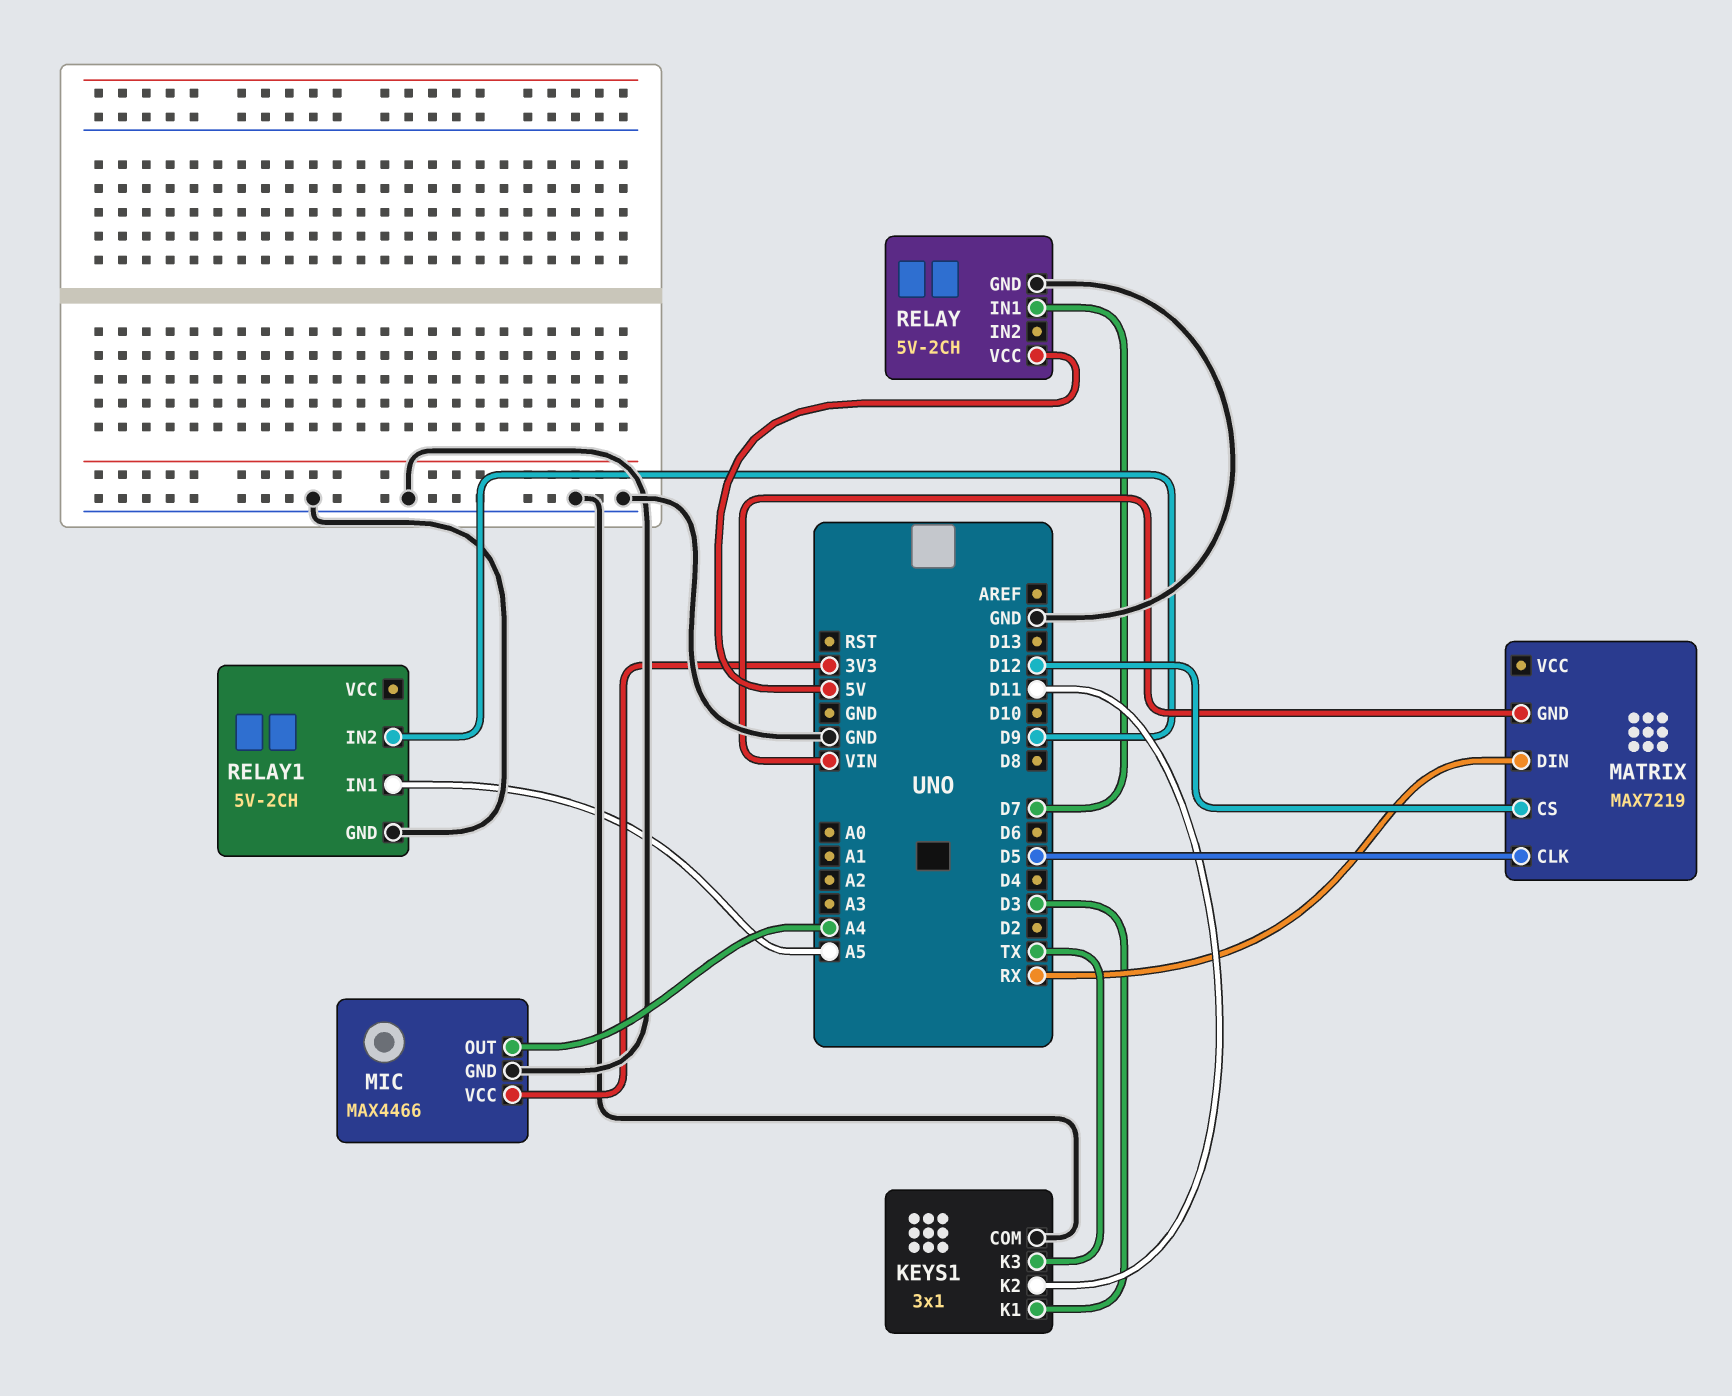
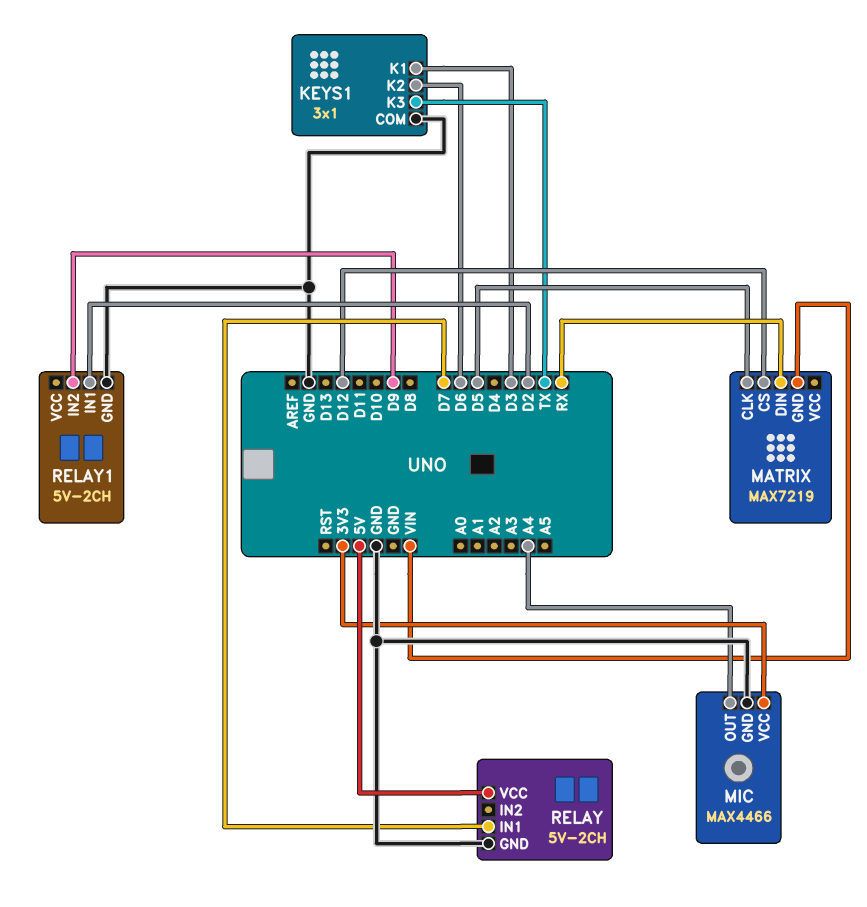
KEYS1 pin K2: D11 -> D6
RELAY1 pin IN1: A5 -> D2

